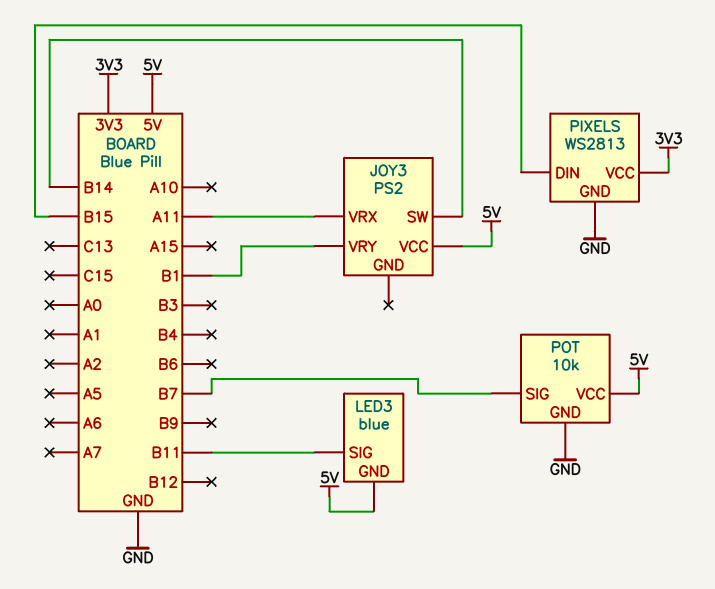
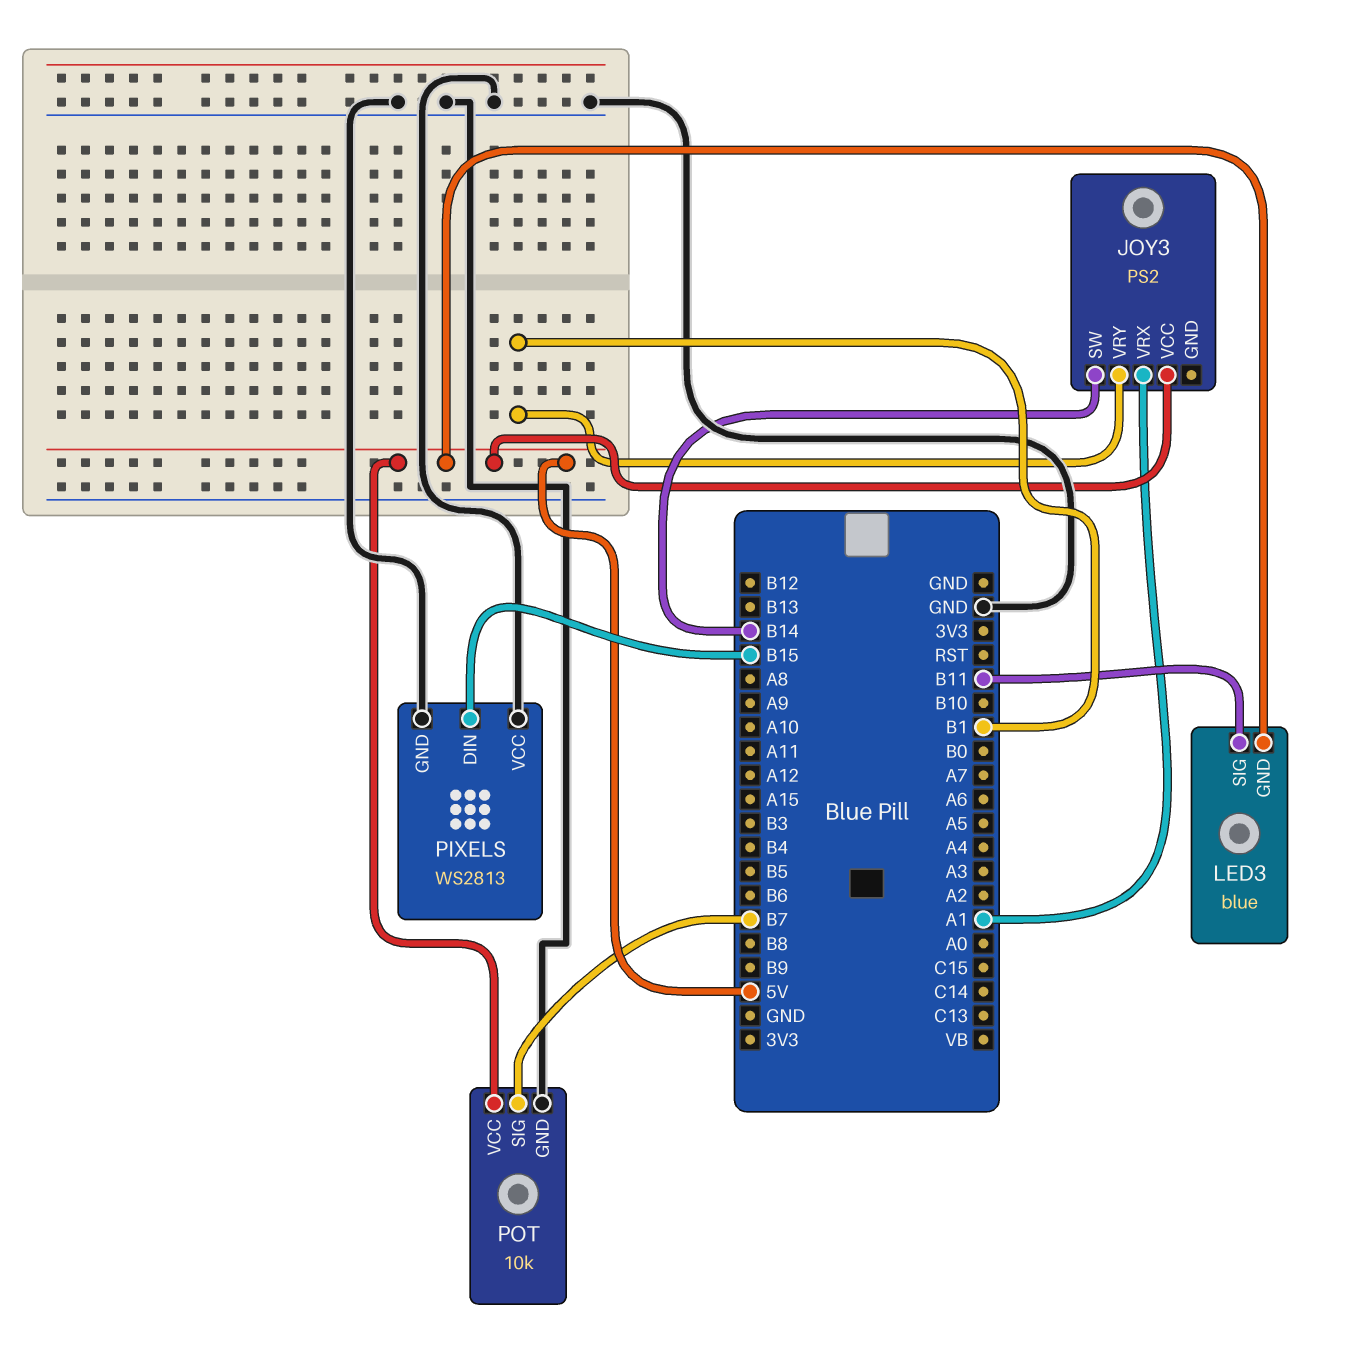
JOY3 pin VRX: A11 -> A1
PIXELS pin VCC: 3V3 -> GND

